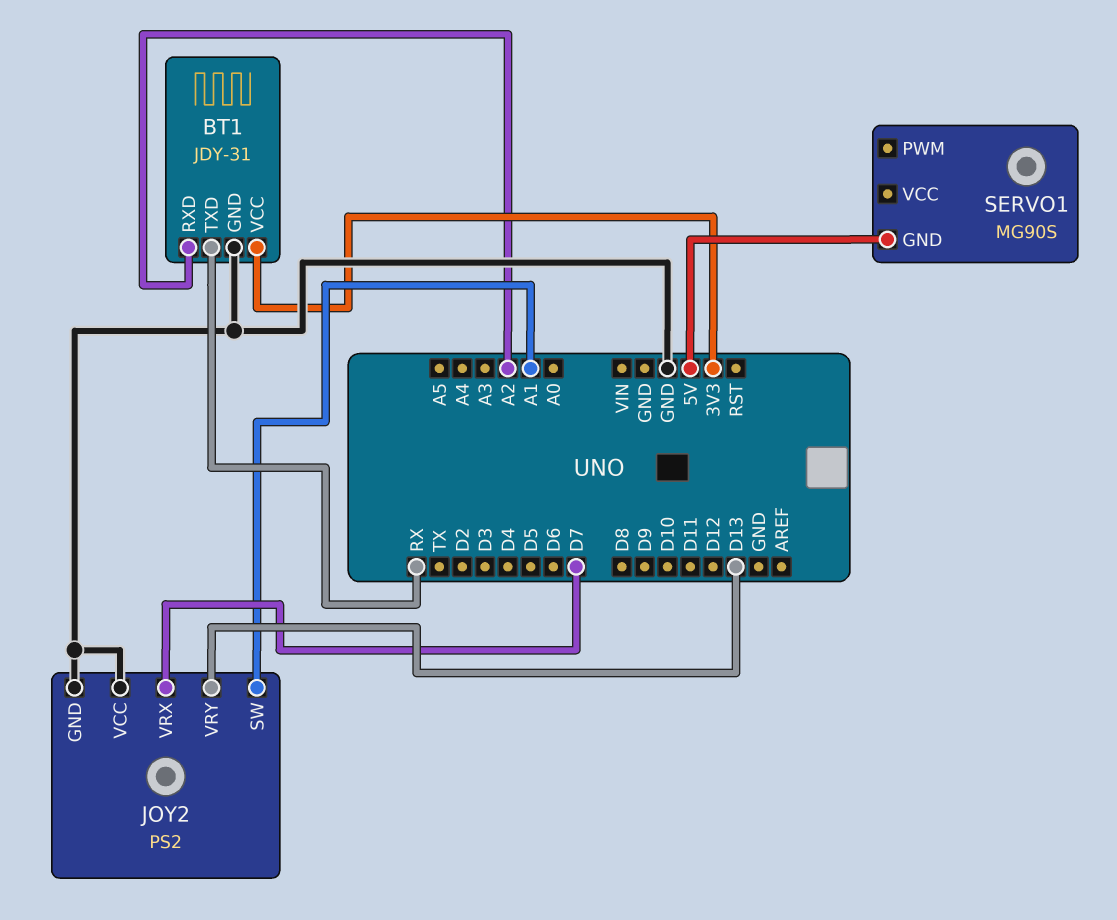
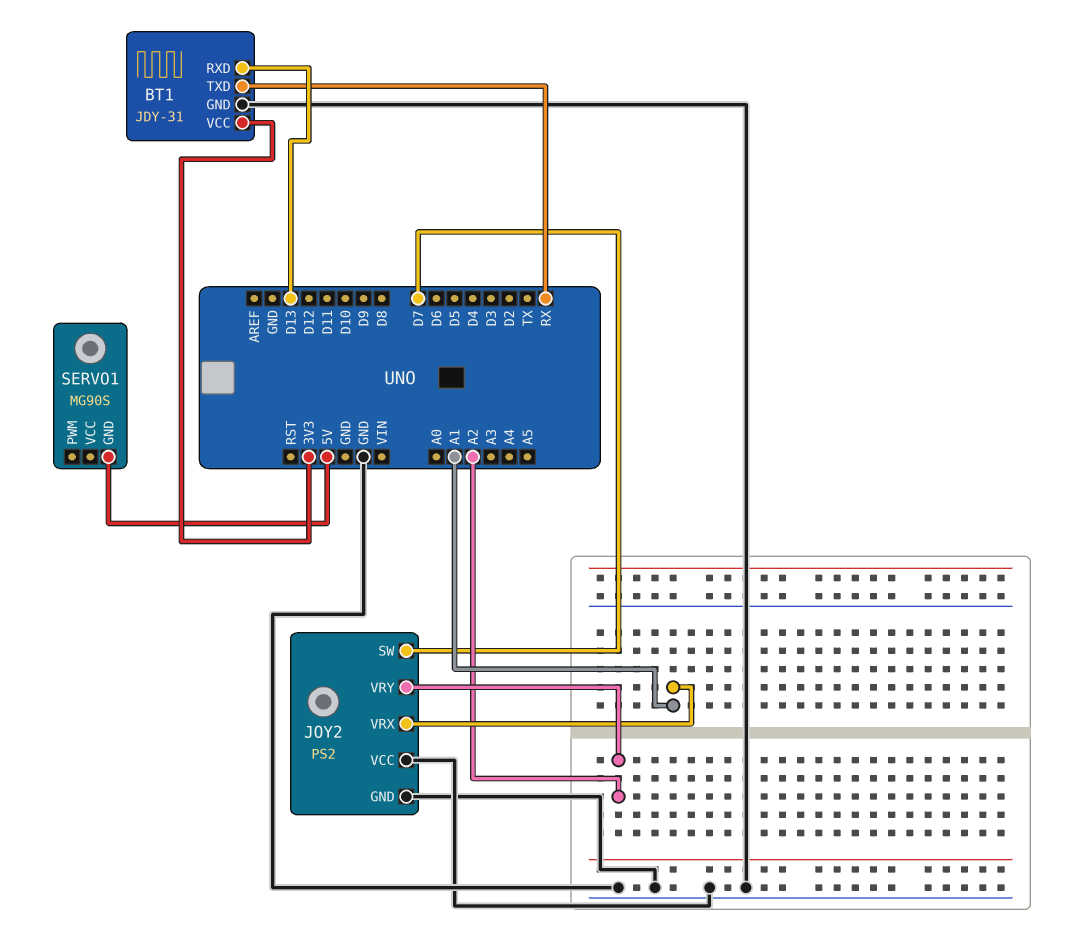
BT1 pin RXD: A2 -> D13
JOY2 pin SW: A1 -> D7
JOY2 pin VRX: D7 -> A1
JOY2 pin VRY: D13 -> A2

